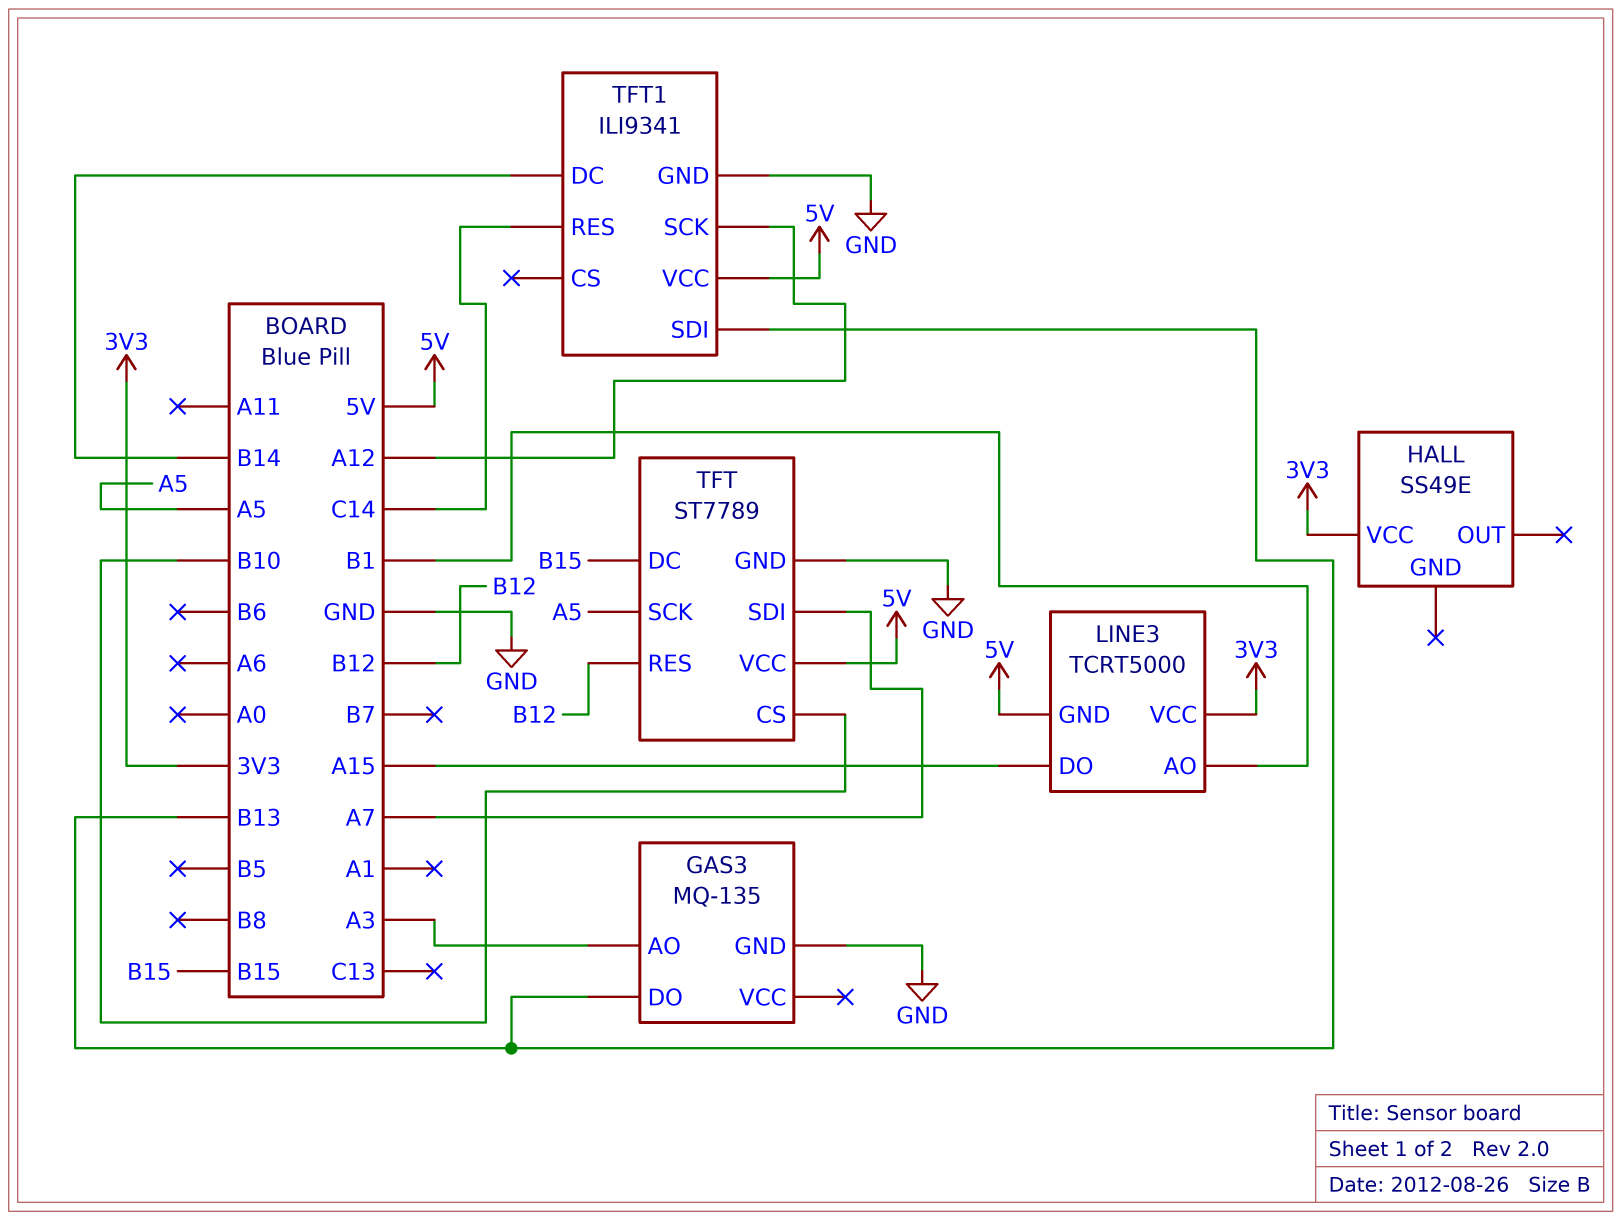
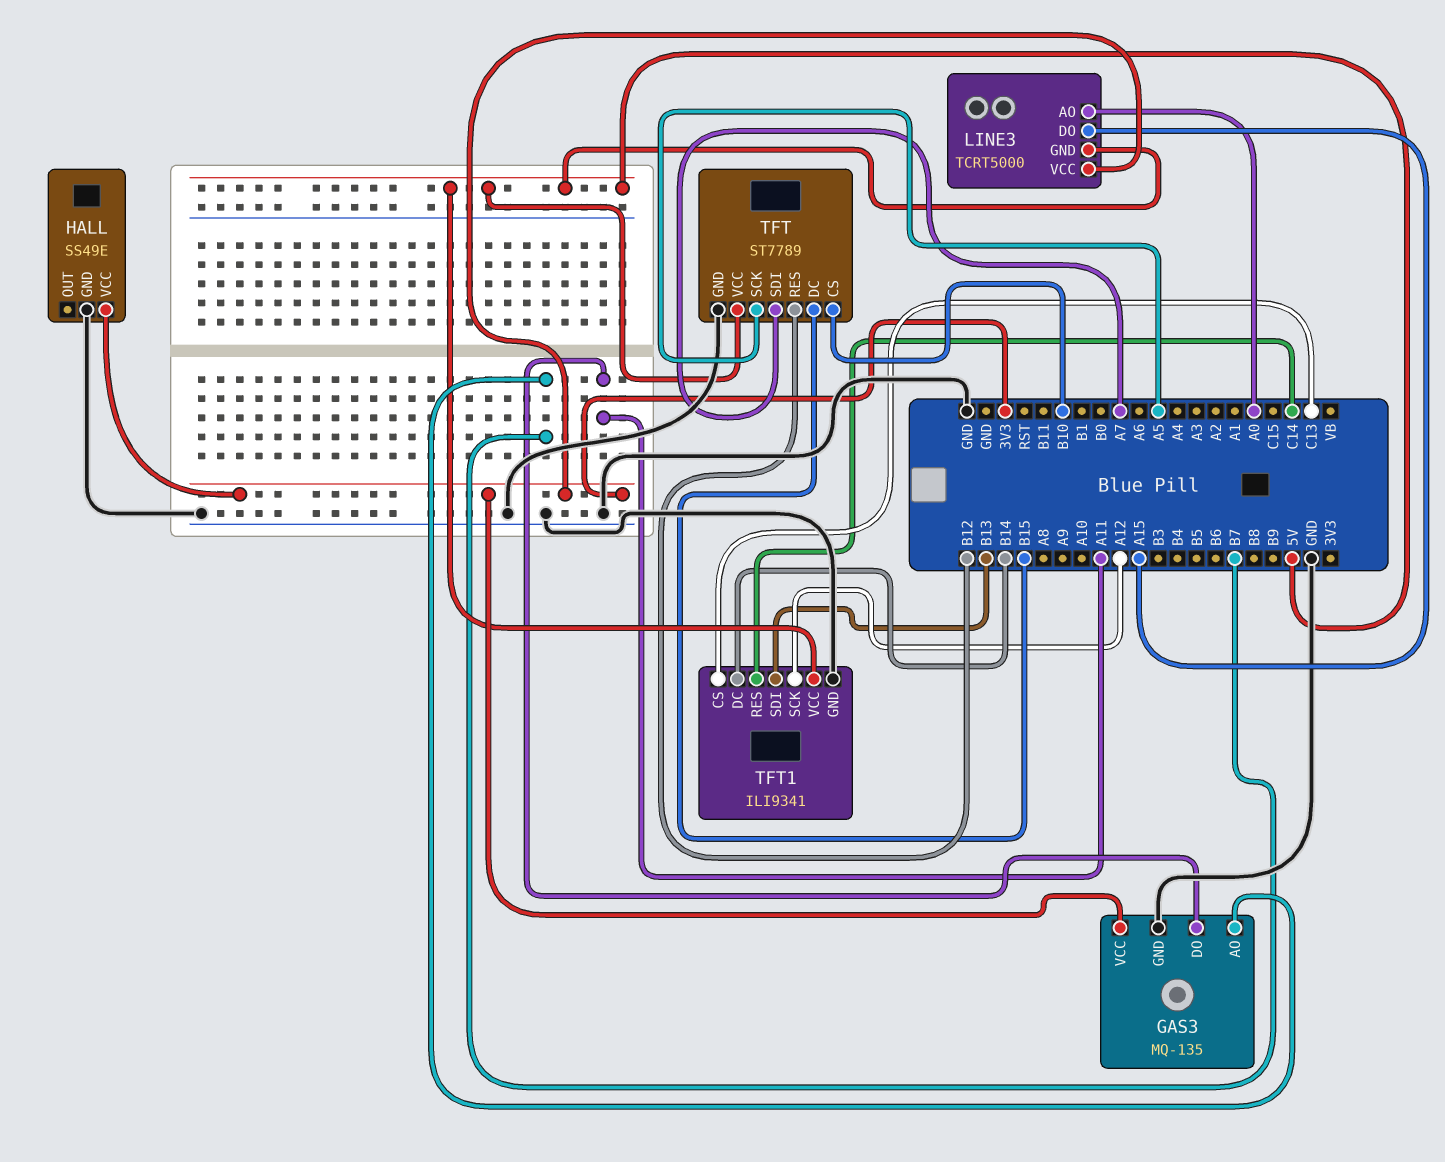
GAS3 pin AO: A3 -> B7
GAS3 pin DO: B13 -> A11
GAS3 pin VCC: none -> 3V3
HALL pin GND: none -> GND
LINE3 pin AO: B1 -> A0
TFT1 pin CS: none -> C13

